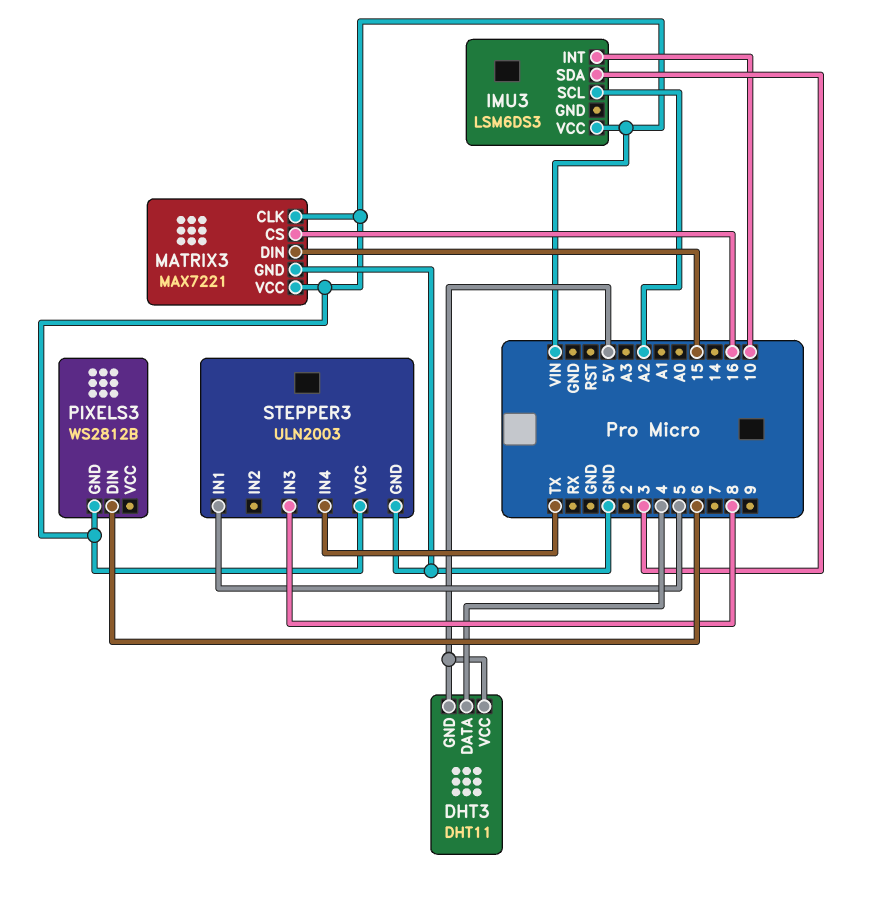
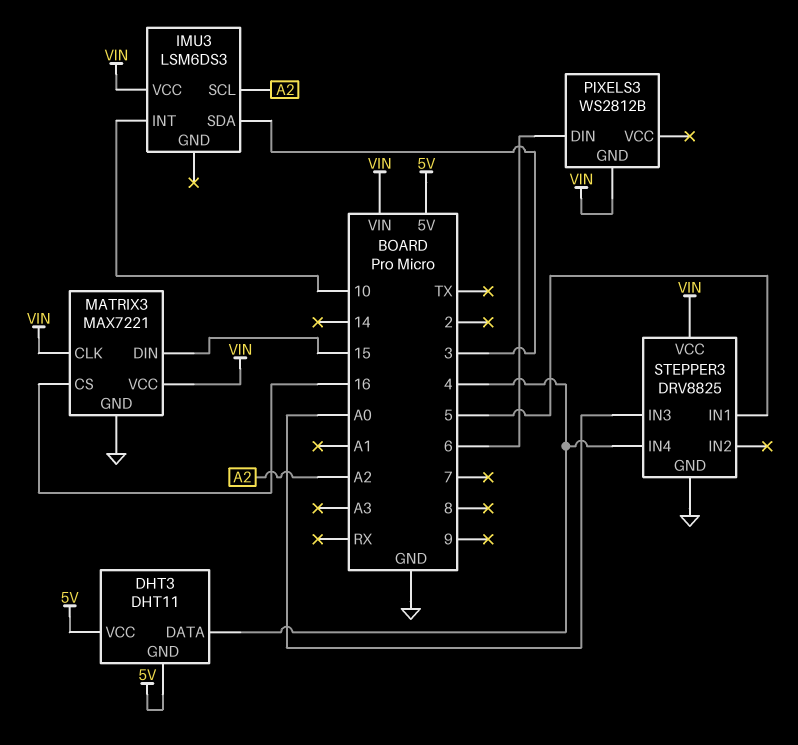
STEPPER3: ULN2003 -> DRV8825
STEPPER3 pin IN3: 8 -> A0
STEPPER3 pin IN4: TX -> 4

